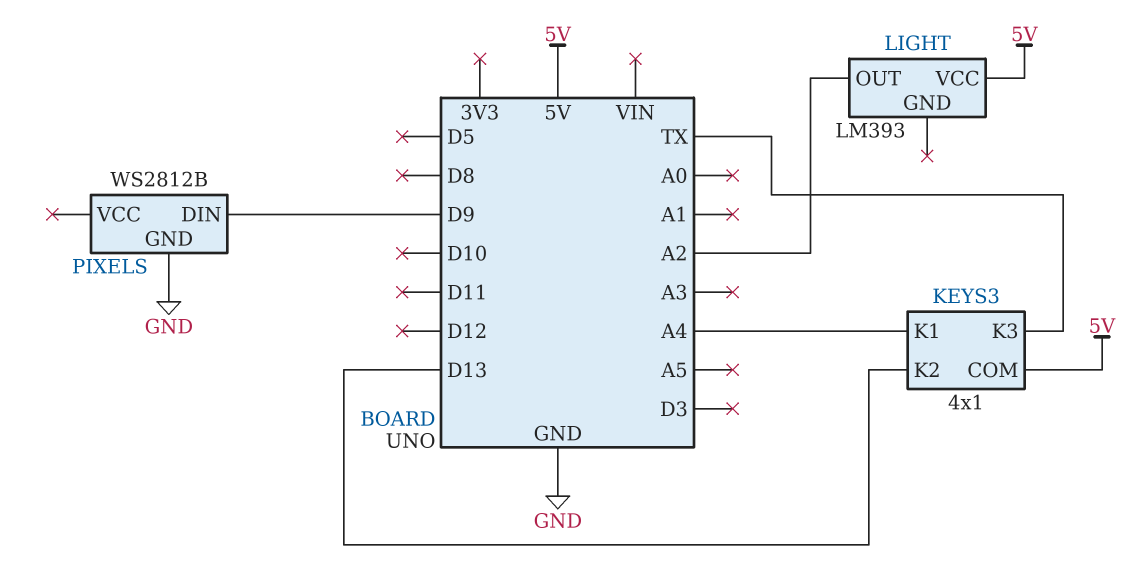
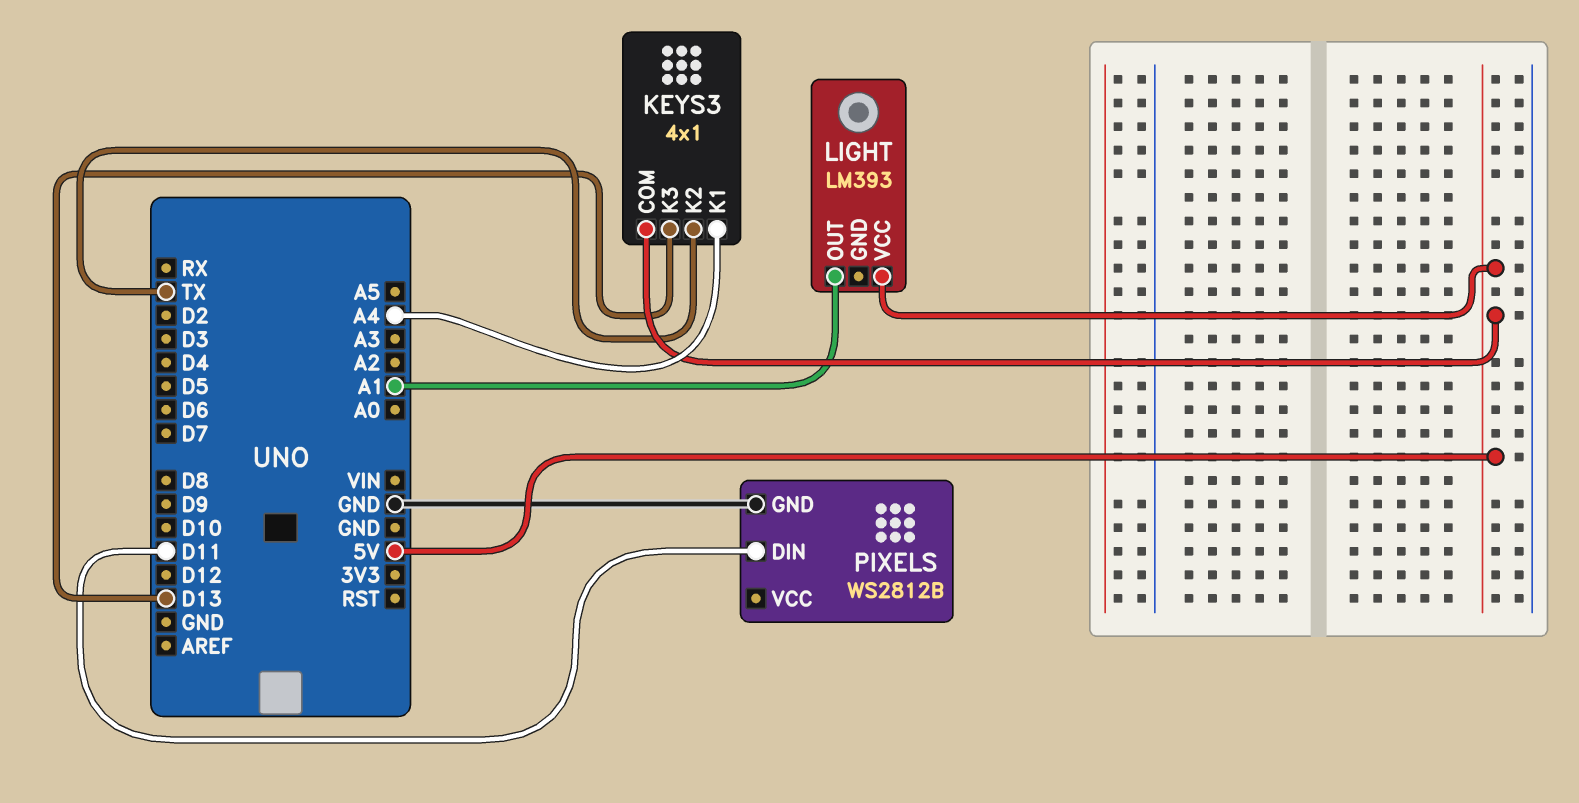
KEYS3 pin K2: D13 -> TX
KEYS3 pin K3: TX -> D13
LIGHT pin OUT: A2 -> A1
PIXELS pin DIN: D9 -> D11

